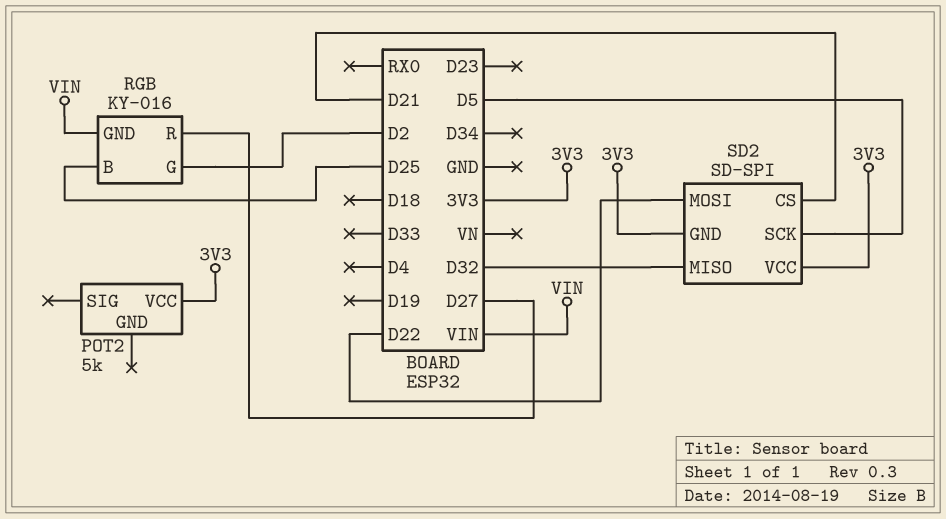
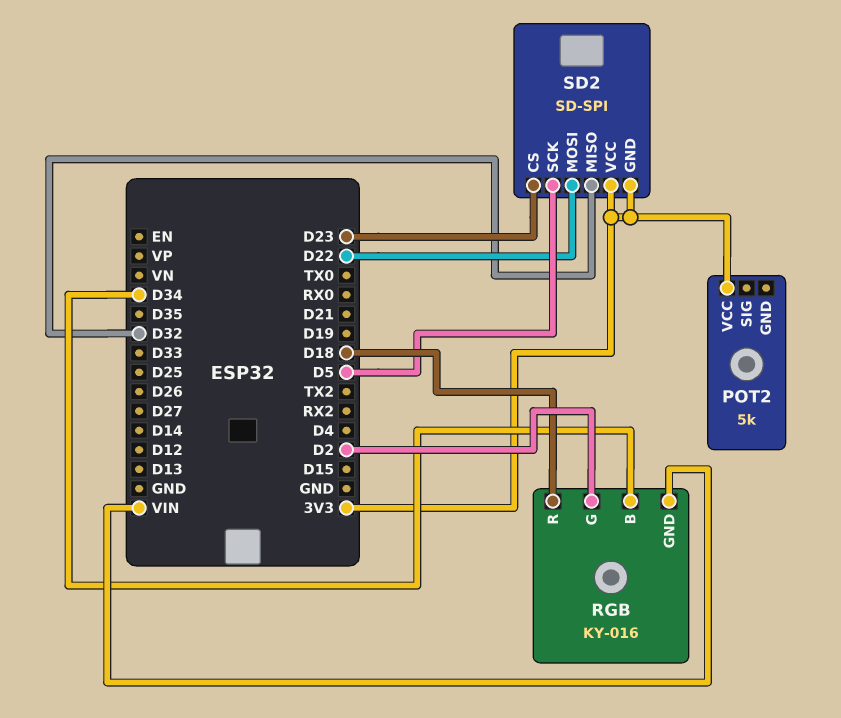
RGB pin B: D25 -> D34
RGB pin R: D27 -> D18
SD2 pin CS: D21 -> D23

